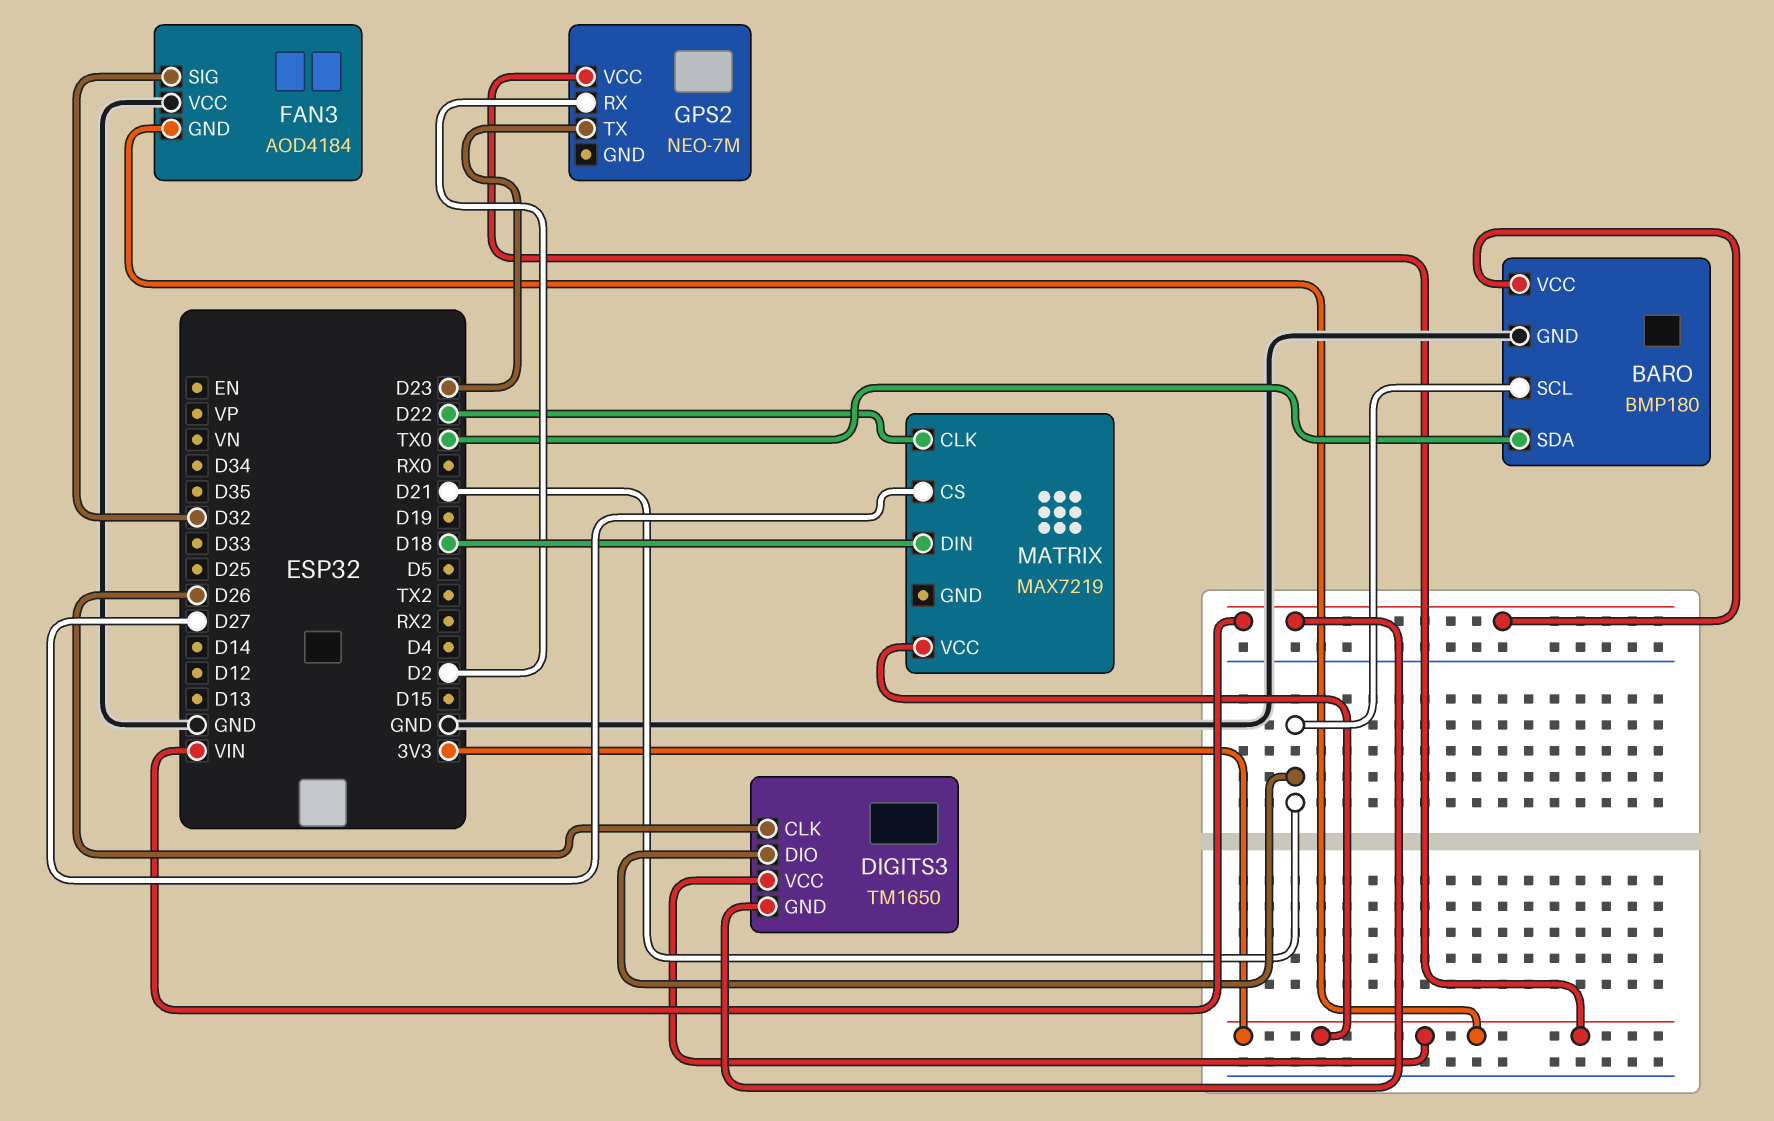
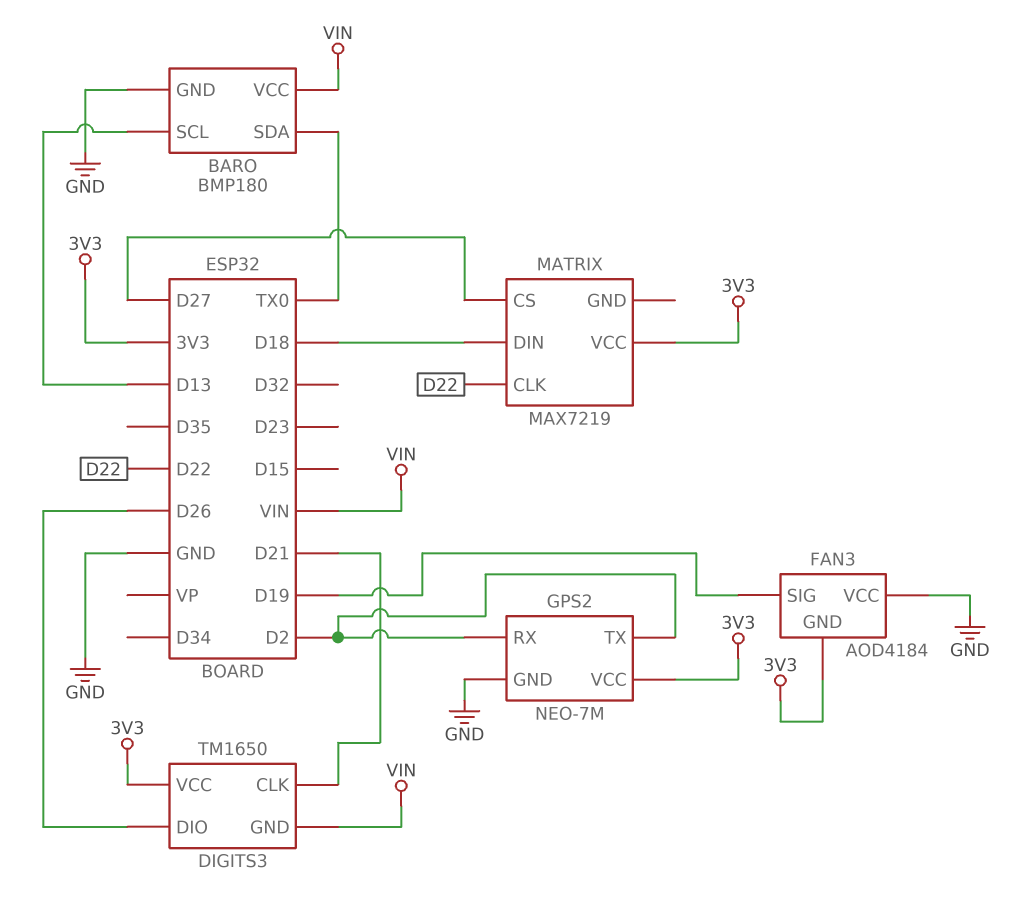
BARO pin SCL: D21 -> D13
DIGITS3 pin CLK: D26 -> D21
DIGITS3 pin DIO: D21 -> D26
FAN3 pin SIG: D32 -> D19
GPS2 pin GND: none -> GND
GPS2 pin TX: D23 -> D2

